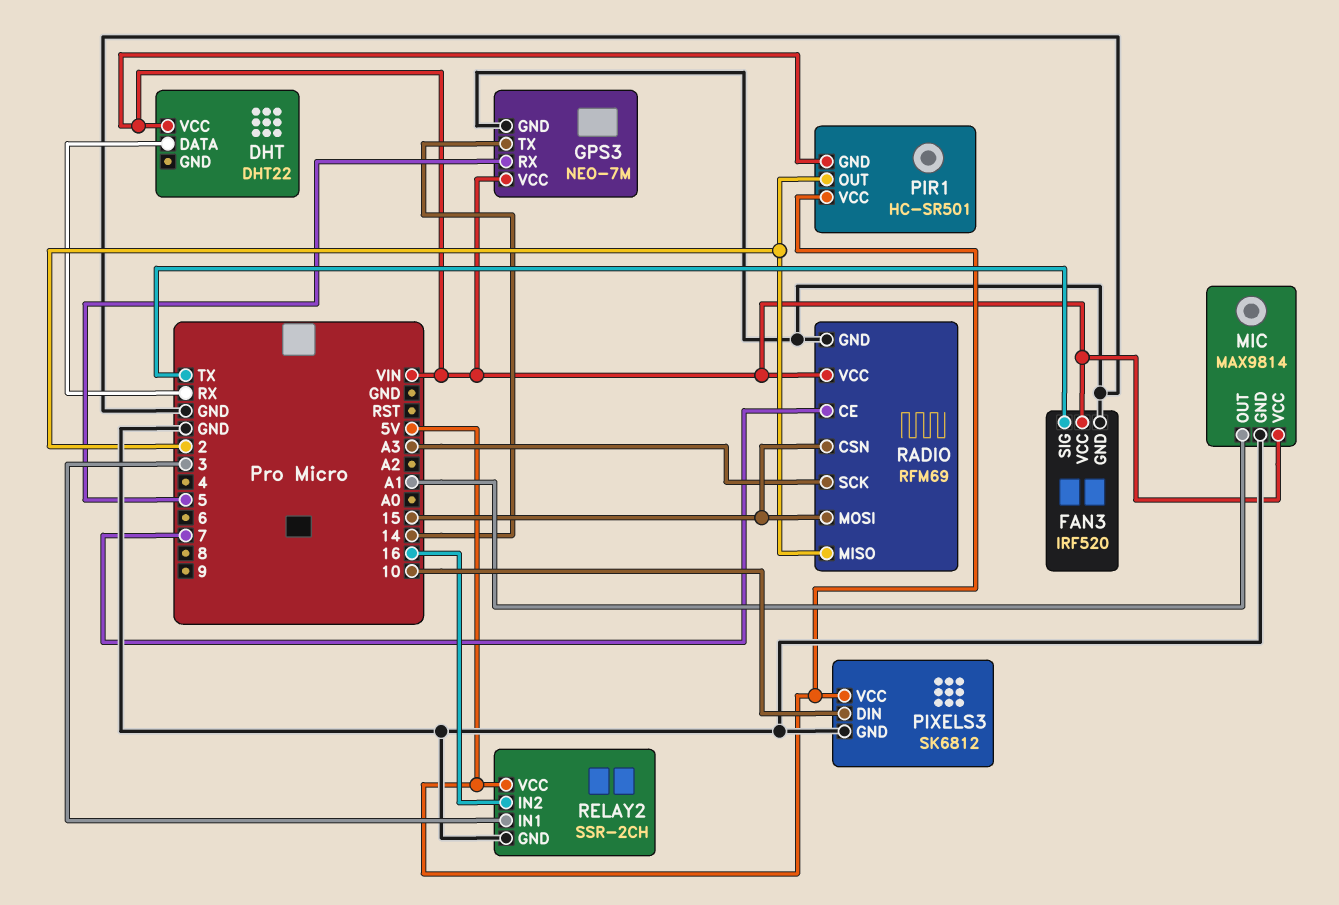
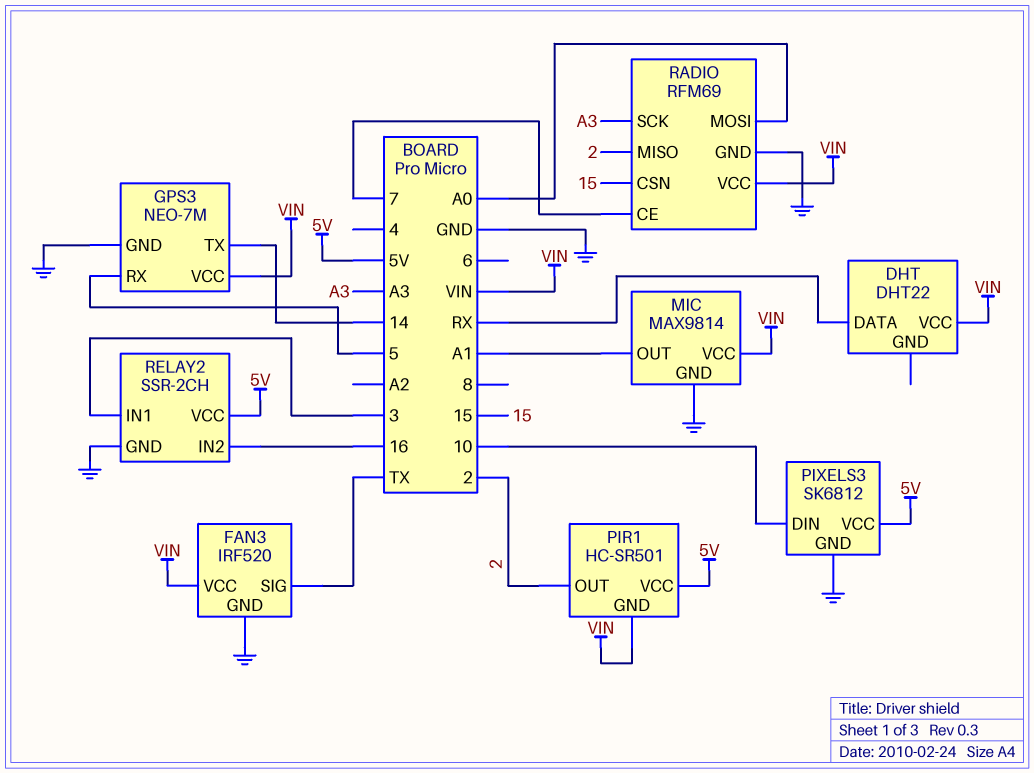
RADIO pin MOSI: 15 -> A0

